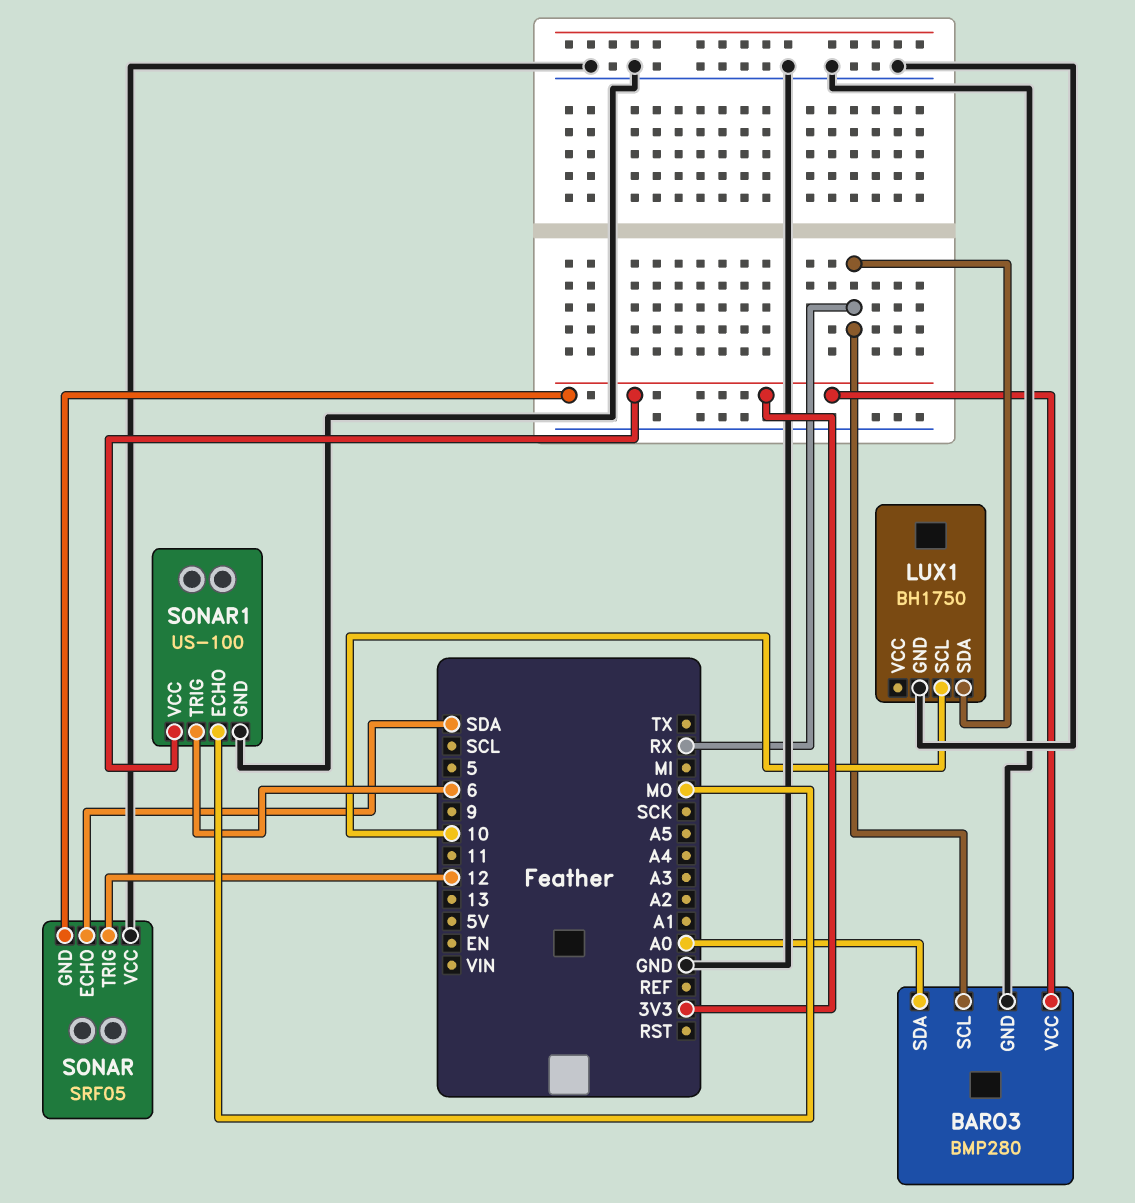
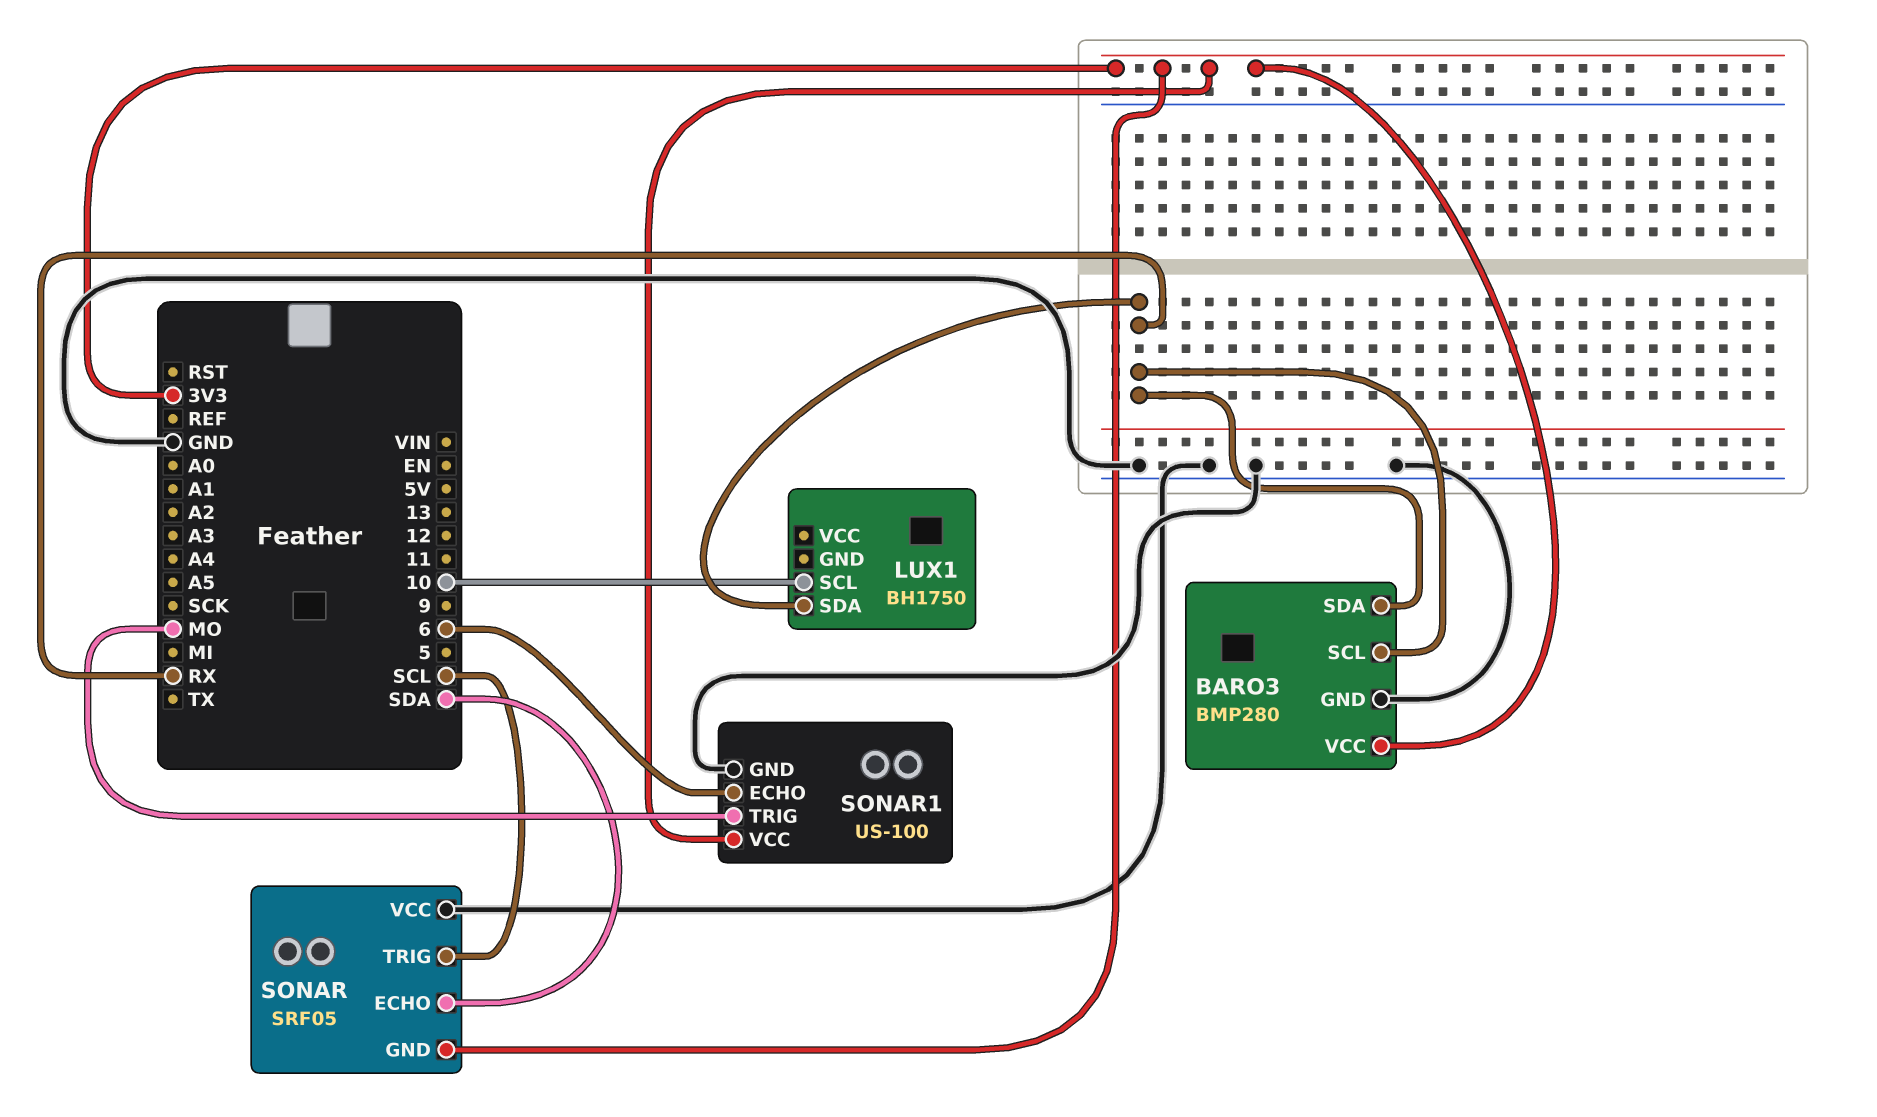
BARO3 pin SDA: A0 -> RX
LUX1 pin GND: GND -> none
SONAR pin TRIG: 12 -> SCL
SONAR1 pin ECHO: MO -> 6
SONAR1 pin TRIG: 6 -> MO

